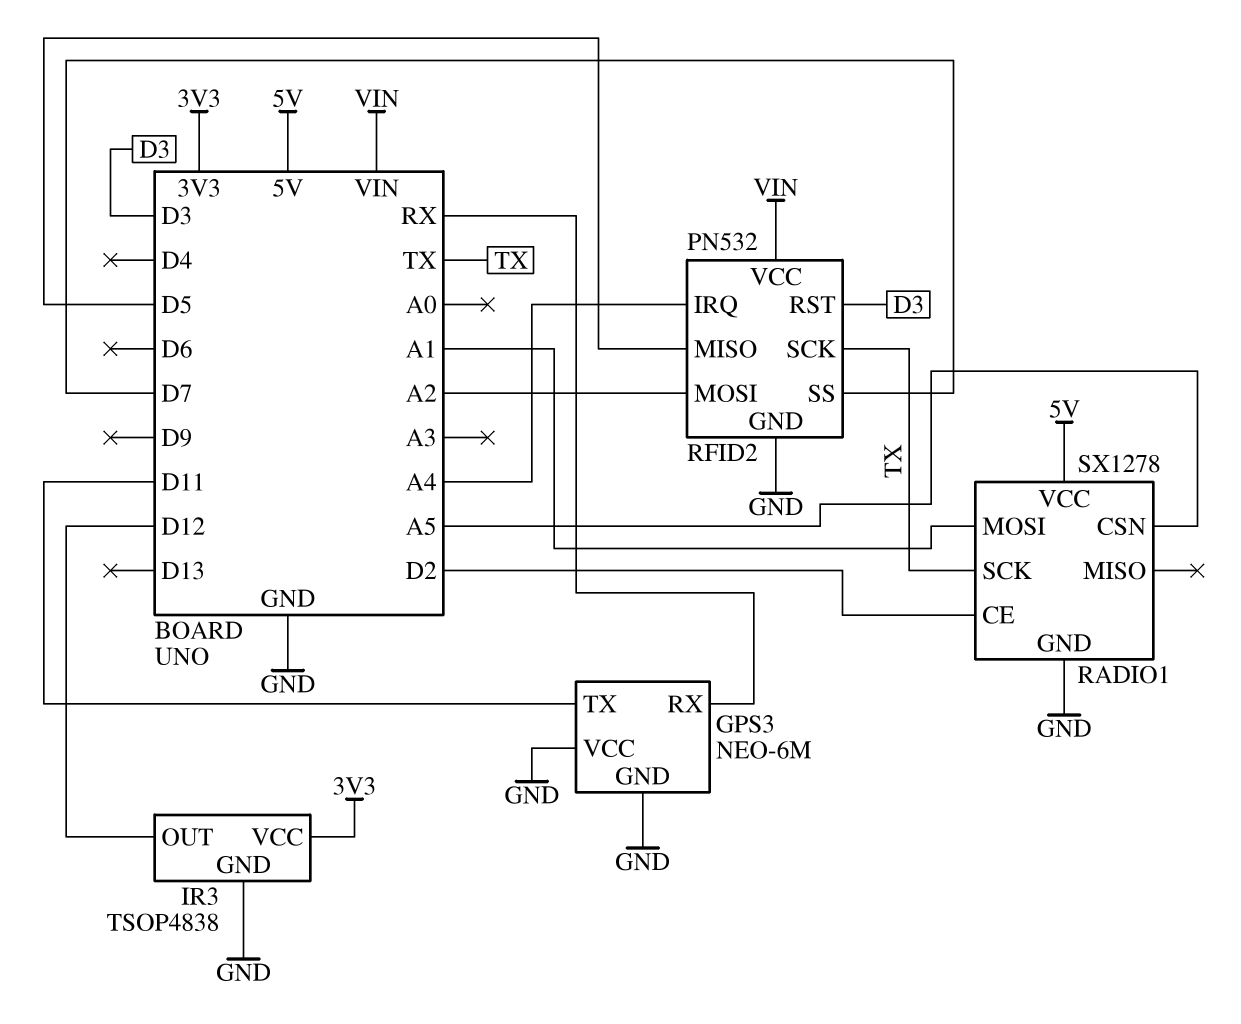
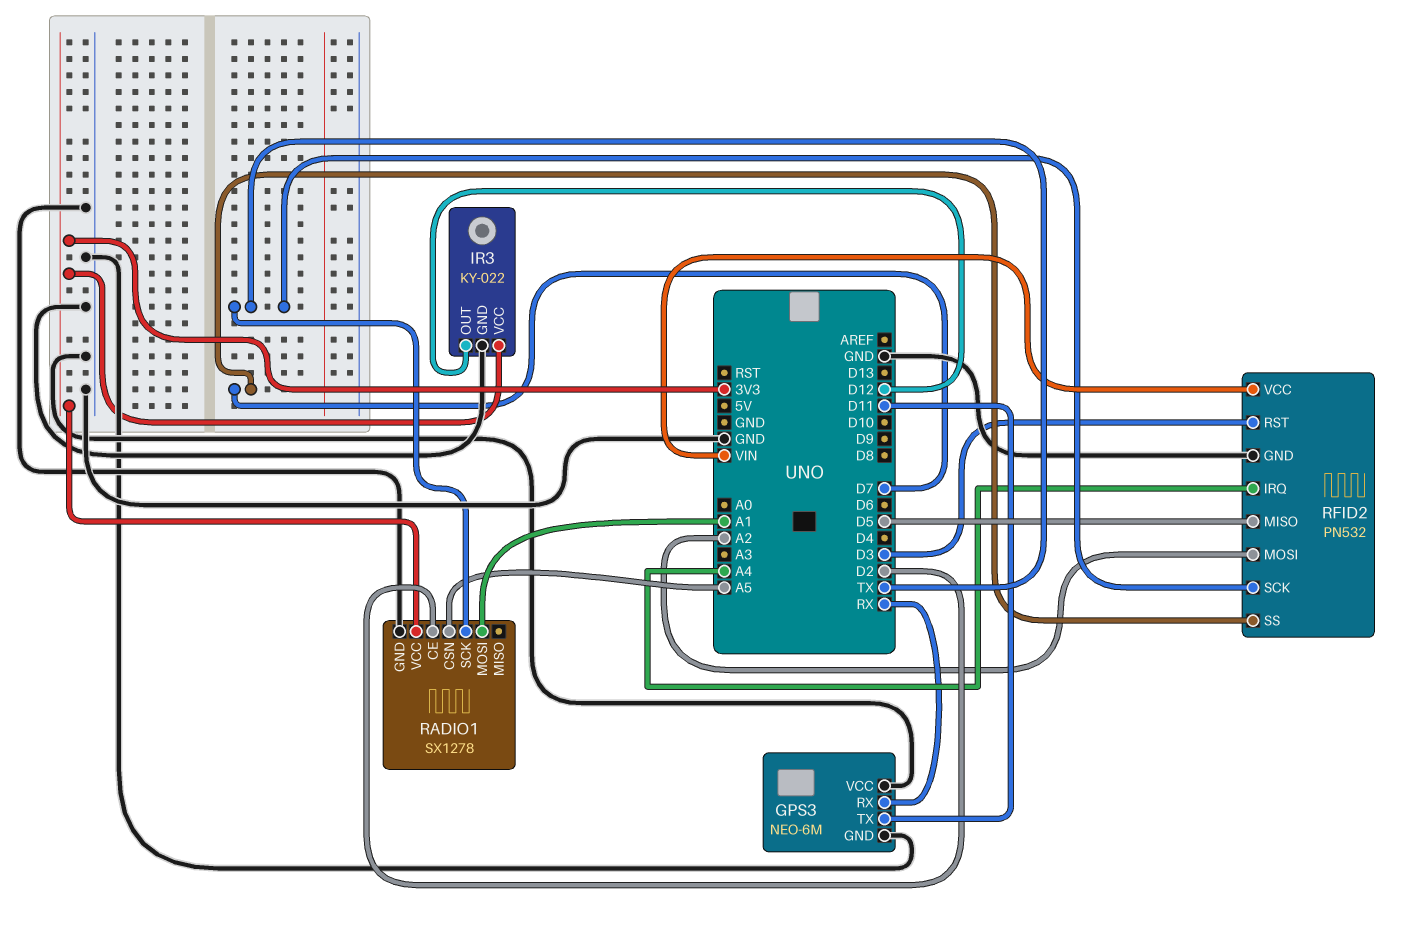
IR3: TSOP4838 -> KY-022
RADIO1 pin VCC: 5V -> 3V3

